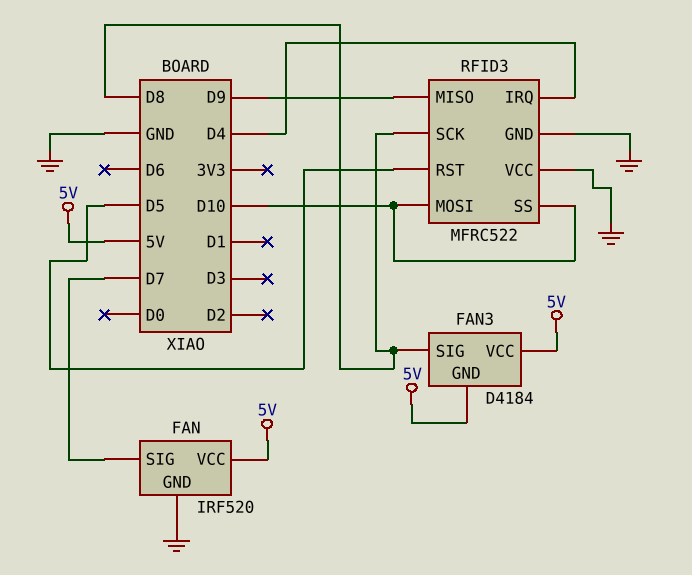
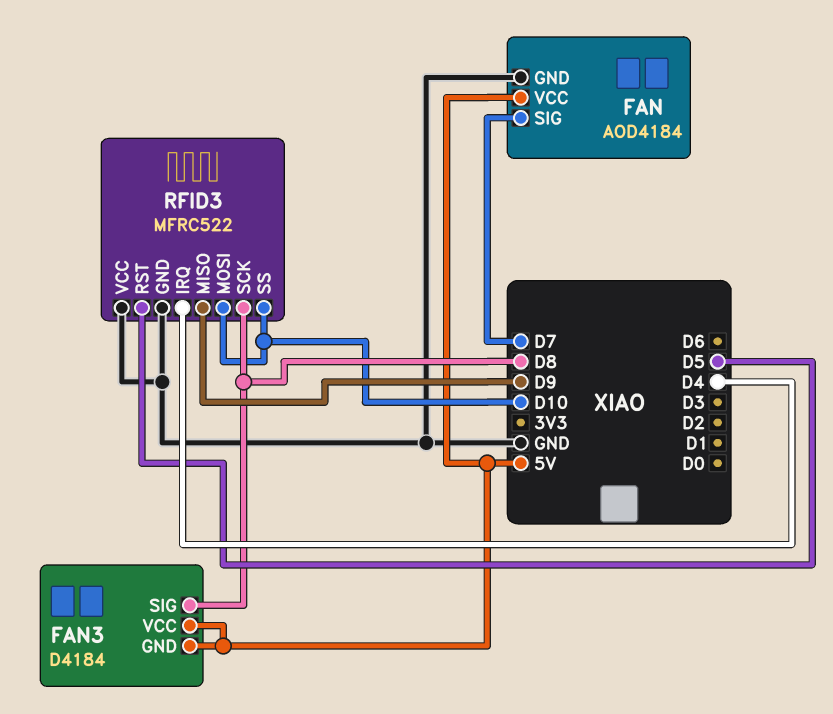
FAN: IRF520 -> AOD4184

